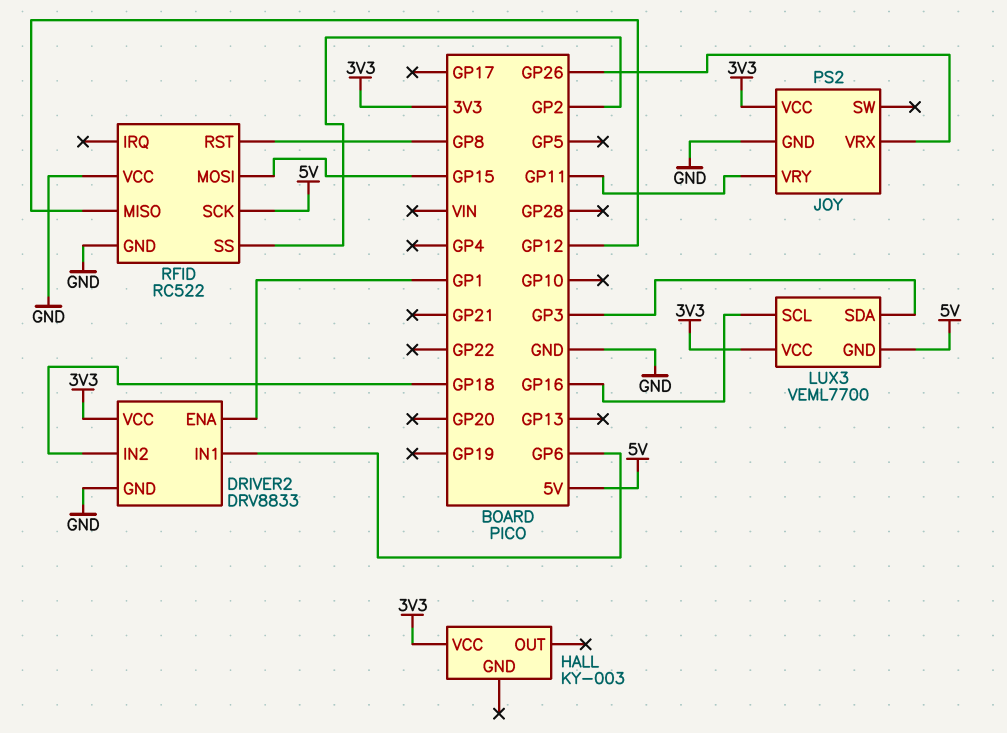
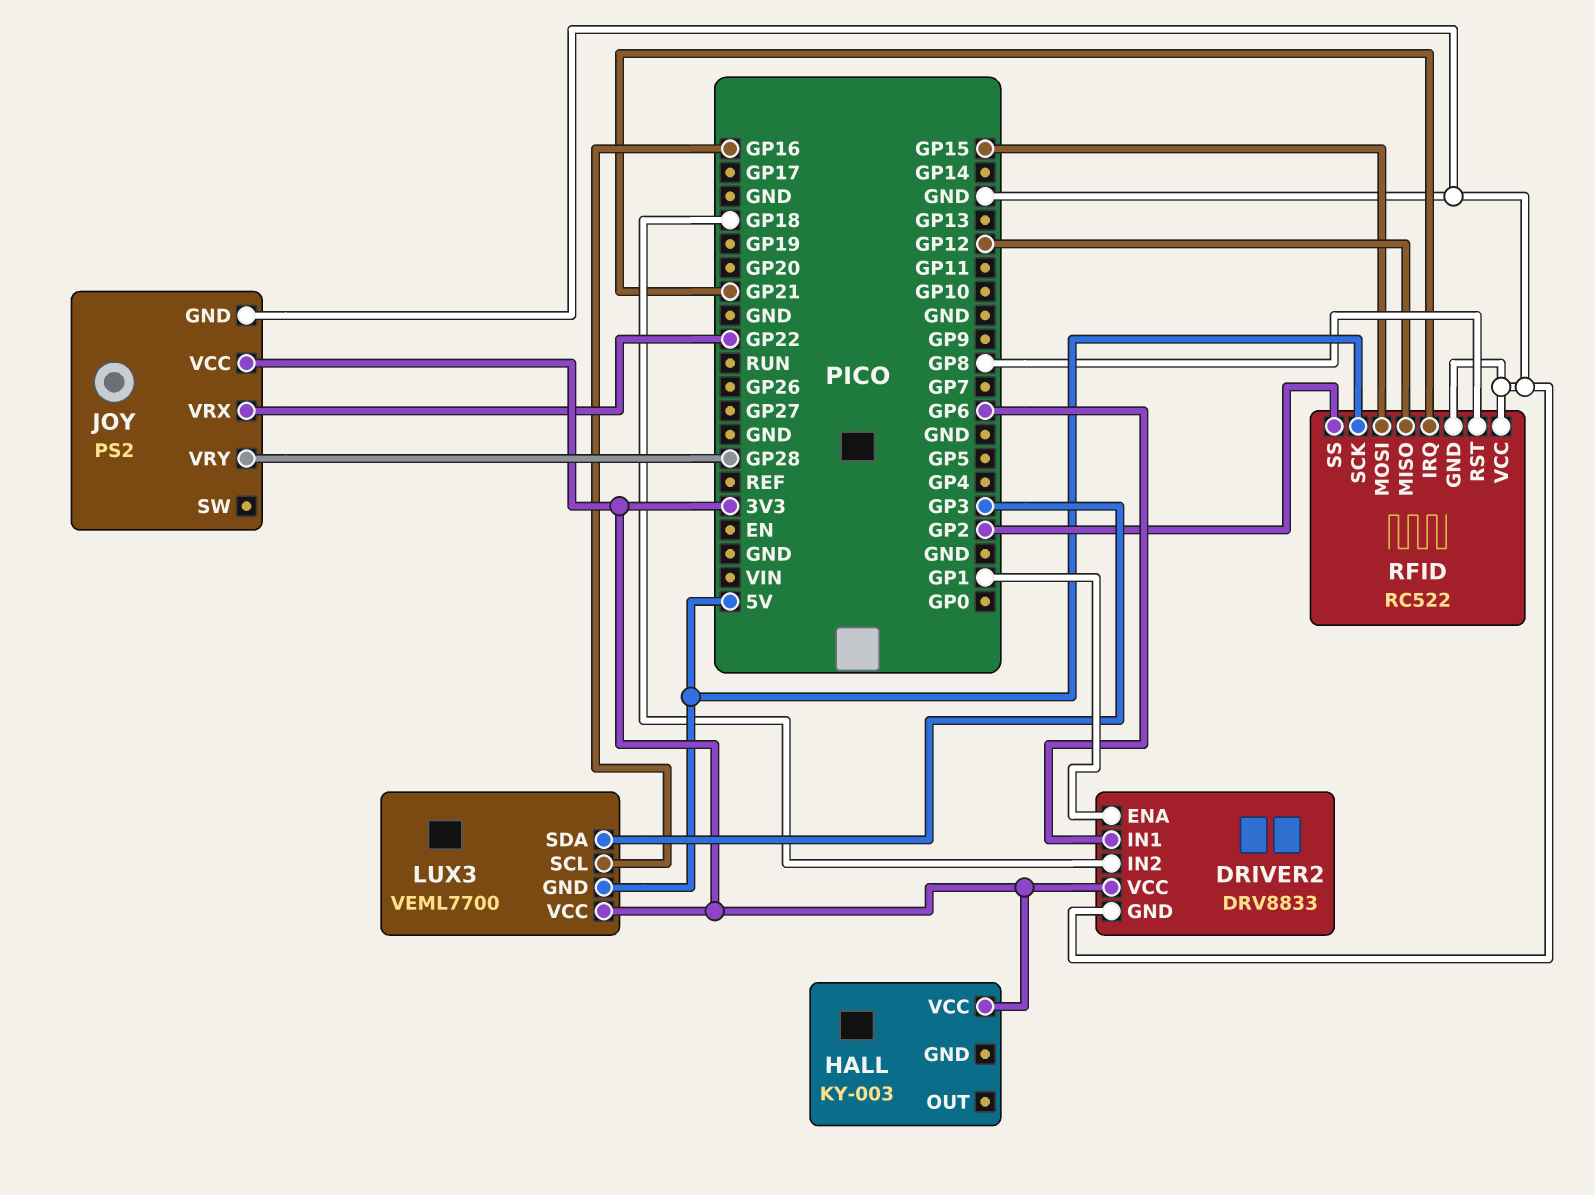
JOY pin VRX: GP26 -> GP22
JOY pin VRY: GP11 -> GP28
RFID pin IRQ: none -> GP21

